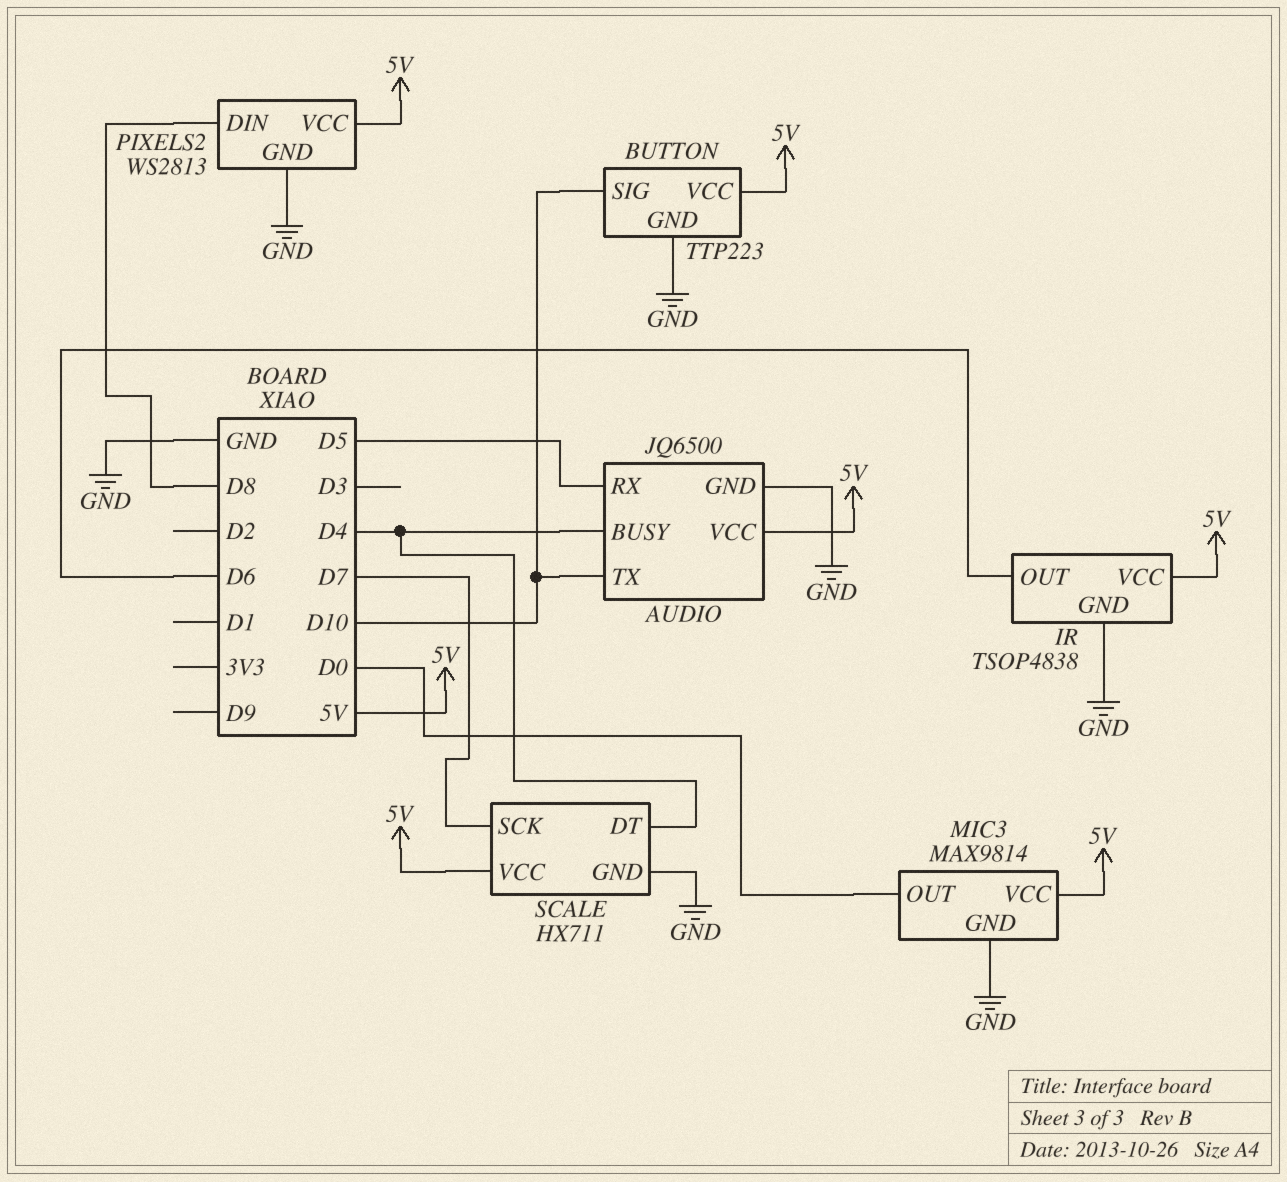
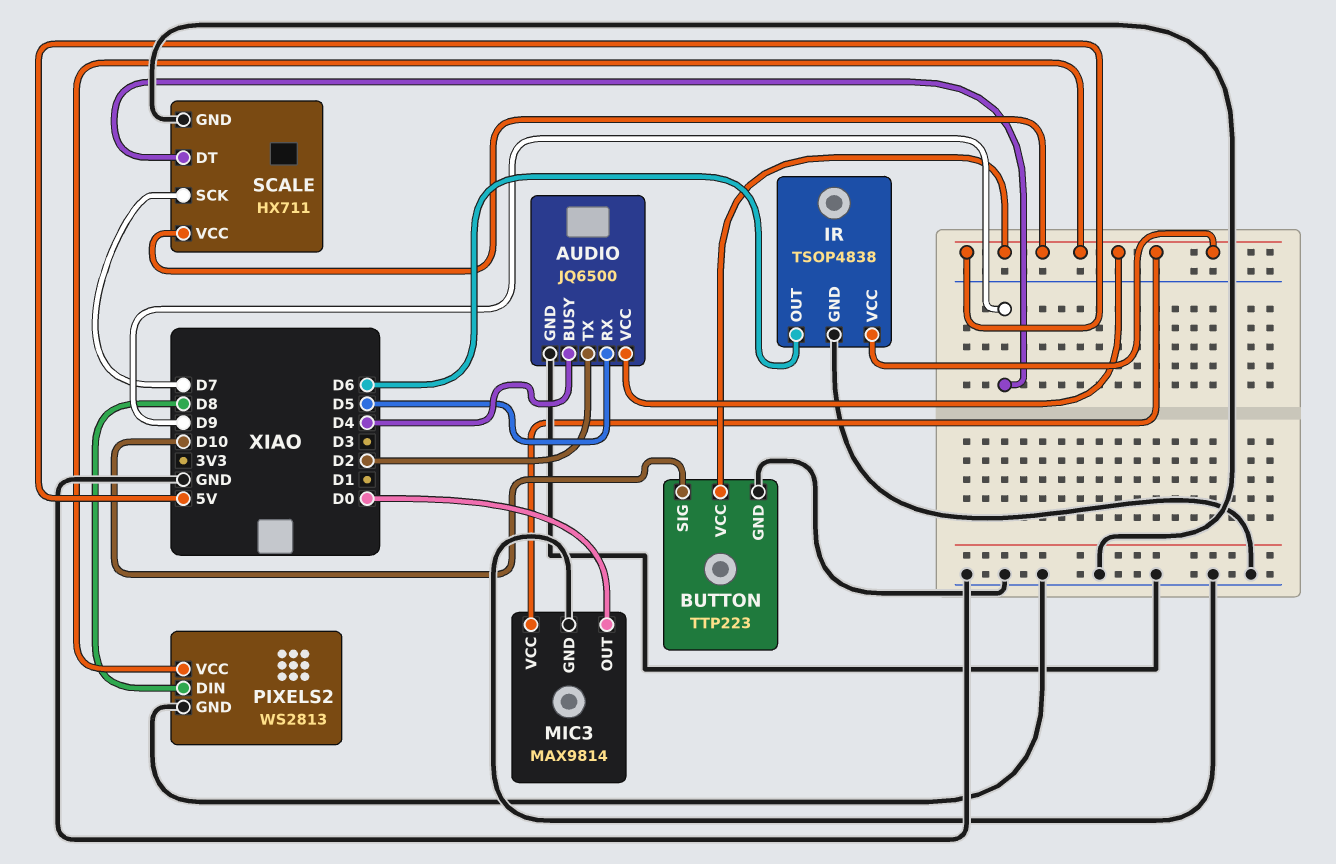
AUDIO pin TX: D10 -> D2
SCALE pin DT: D4 -> D9

